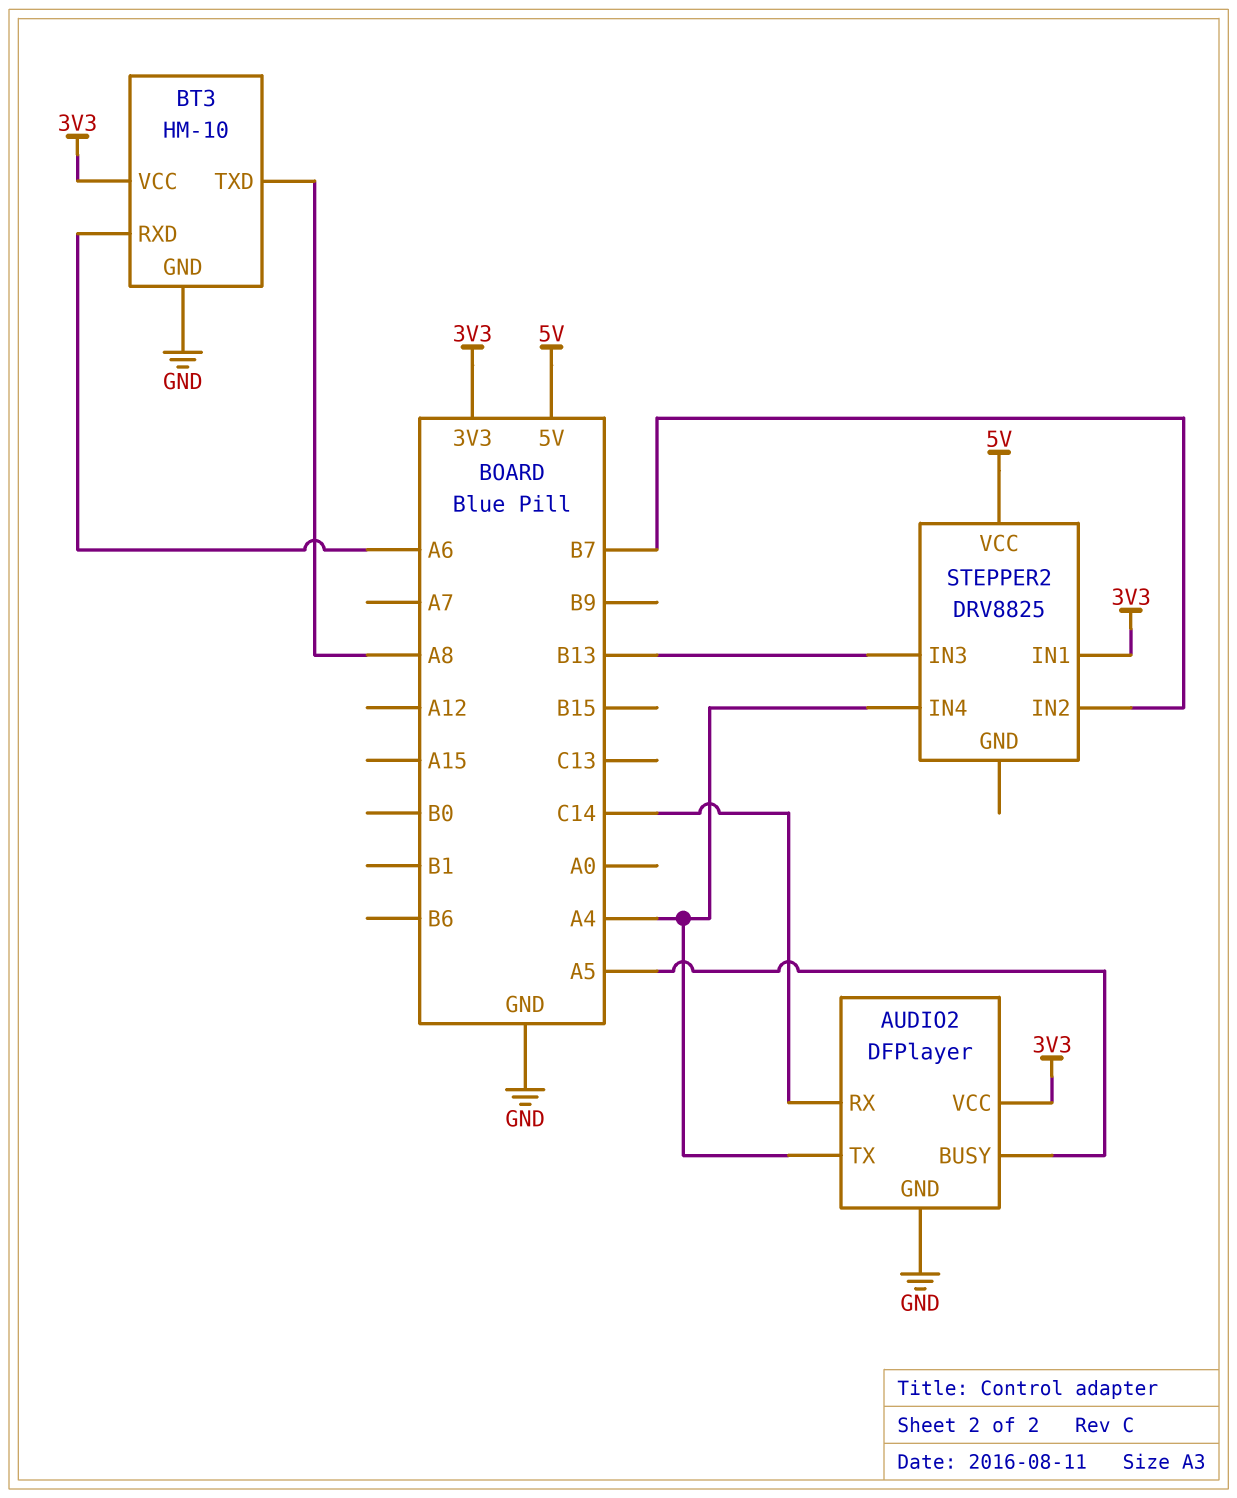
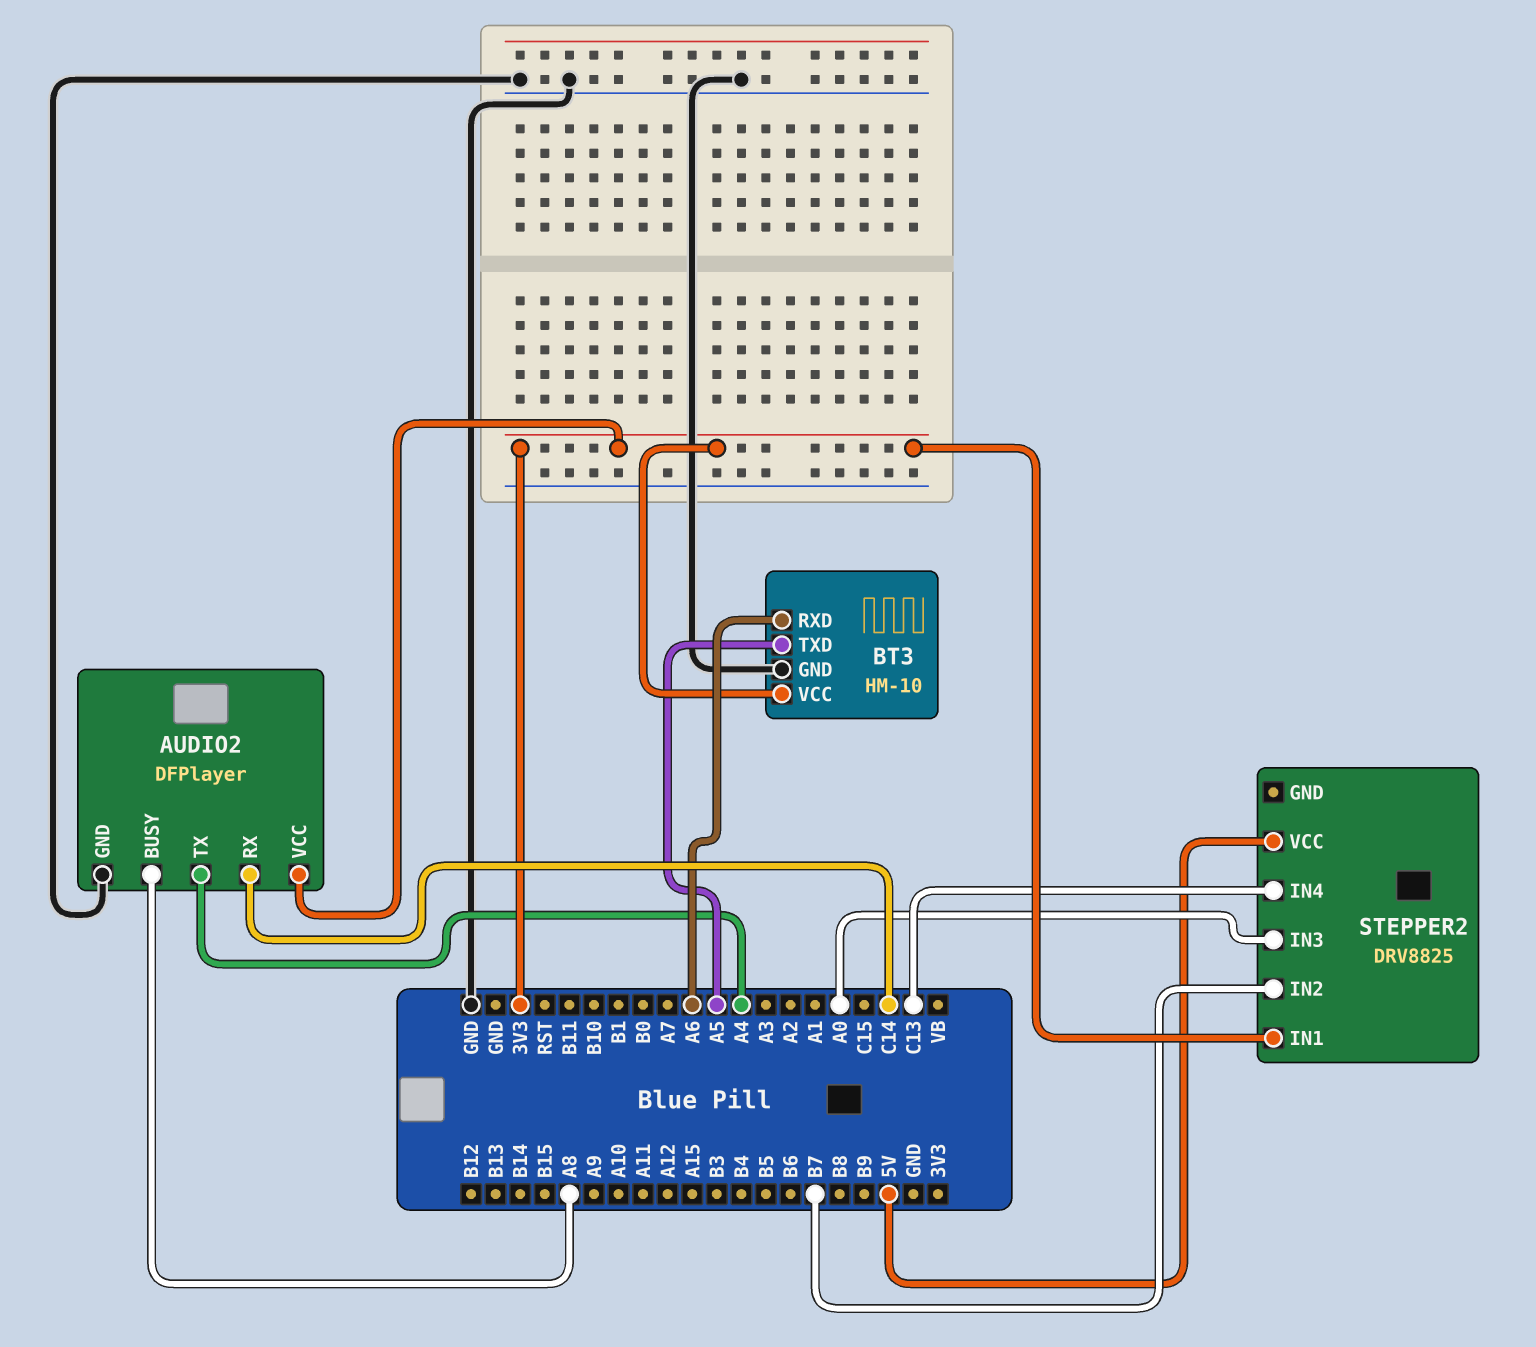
AUDIO2 pin BUSY: A5 -> A8
BT3 pin TXD: A8 -> A5
STEPPER2 pin IN3: B13 -> A0
STEPPER2 pin IN4: A4 -> C13

